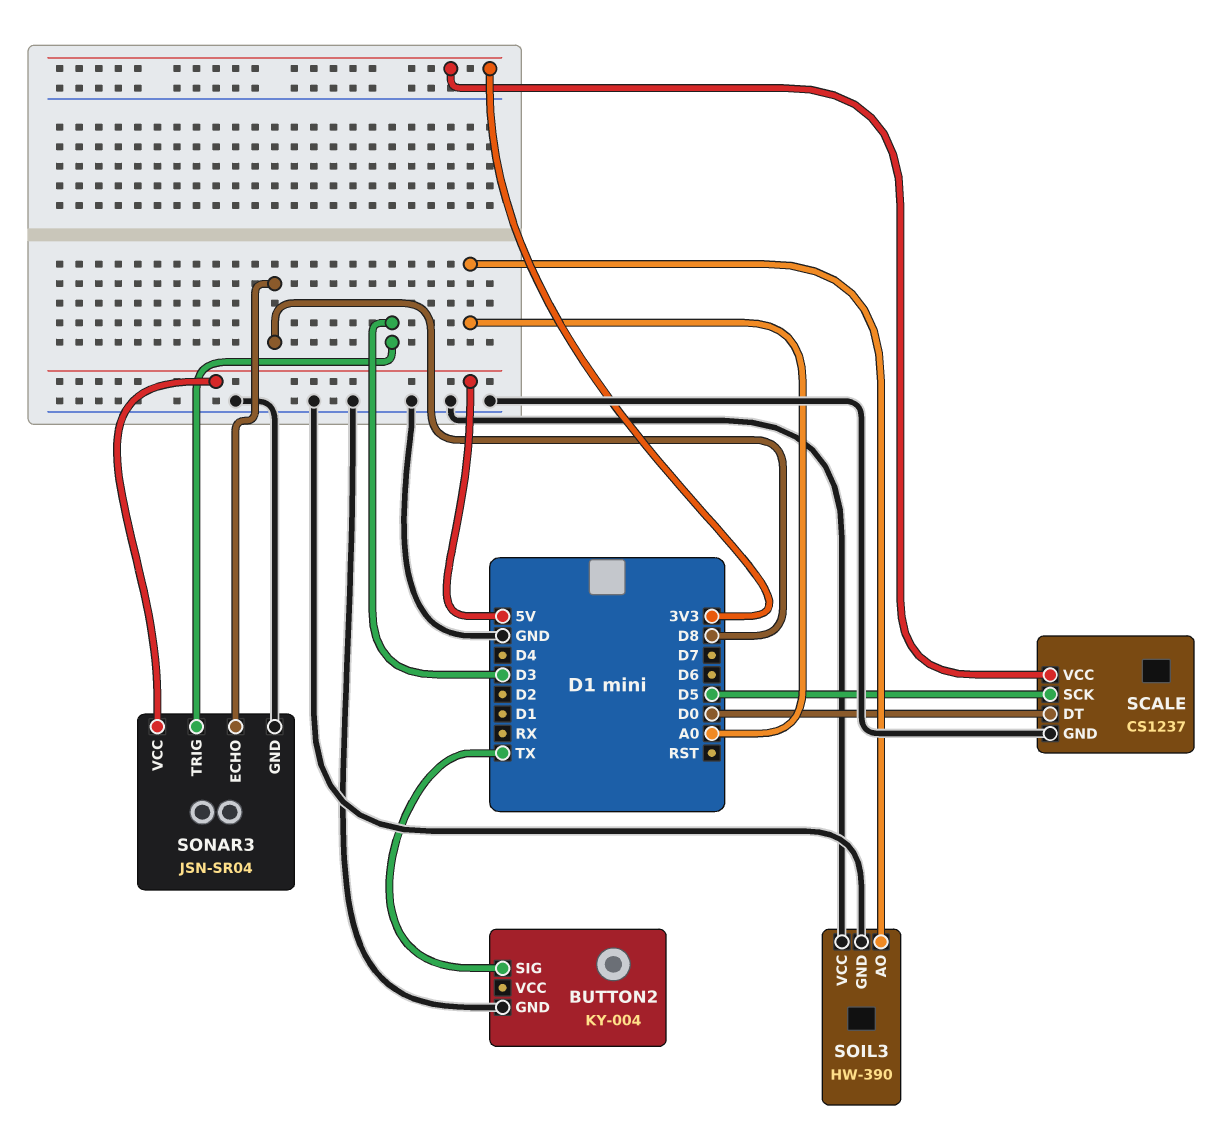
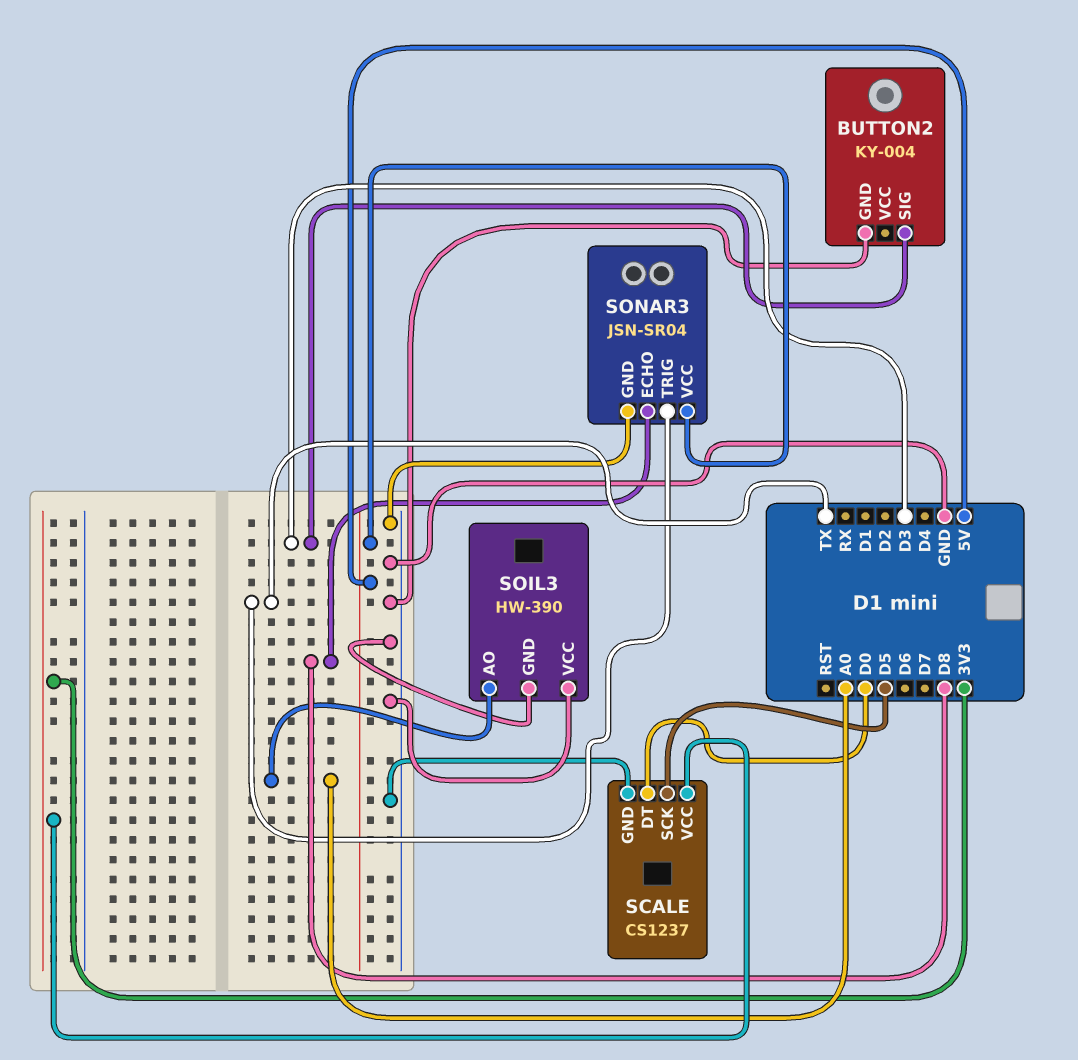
BUTTON2 pin SIG: TX -> D3
SONAR3 pin TRIG: D3 -> TX

